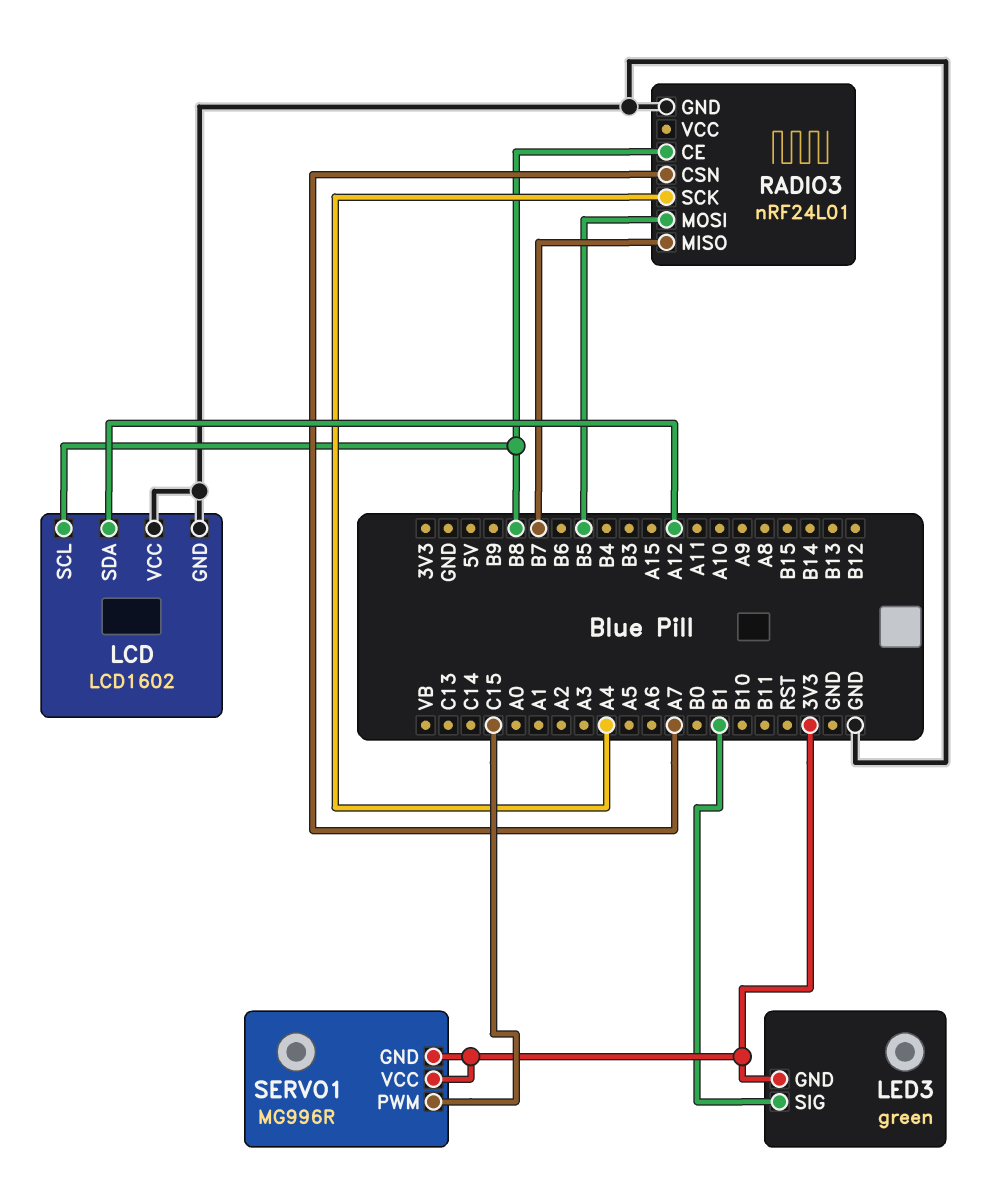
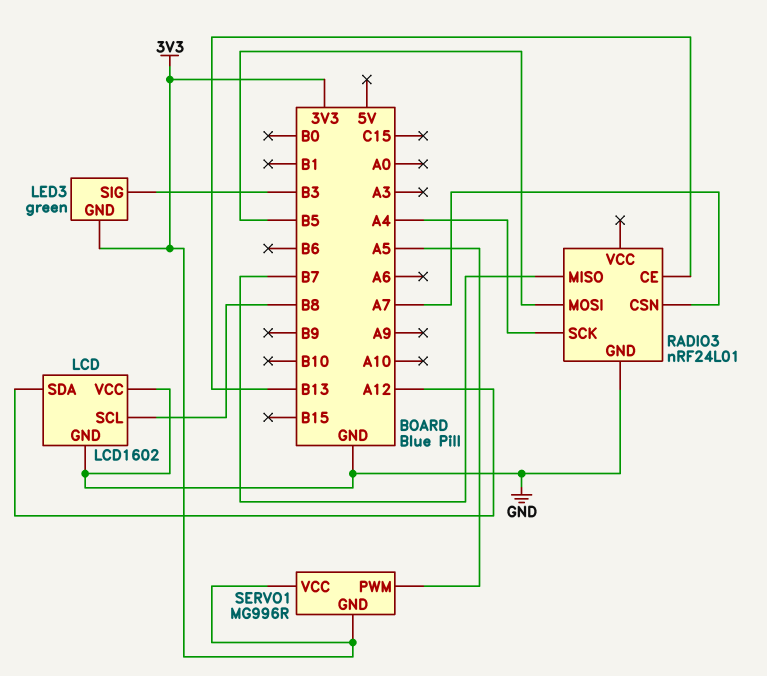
LED3 pin SIG: B1 -> B3
RADIO3 pin CE: B8 -> B13
SERVO1 pin PWM: C15 -> A5

